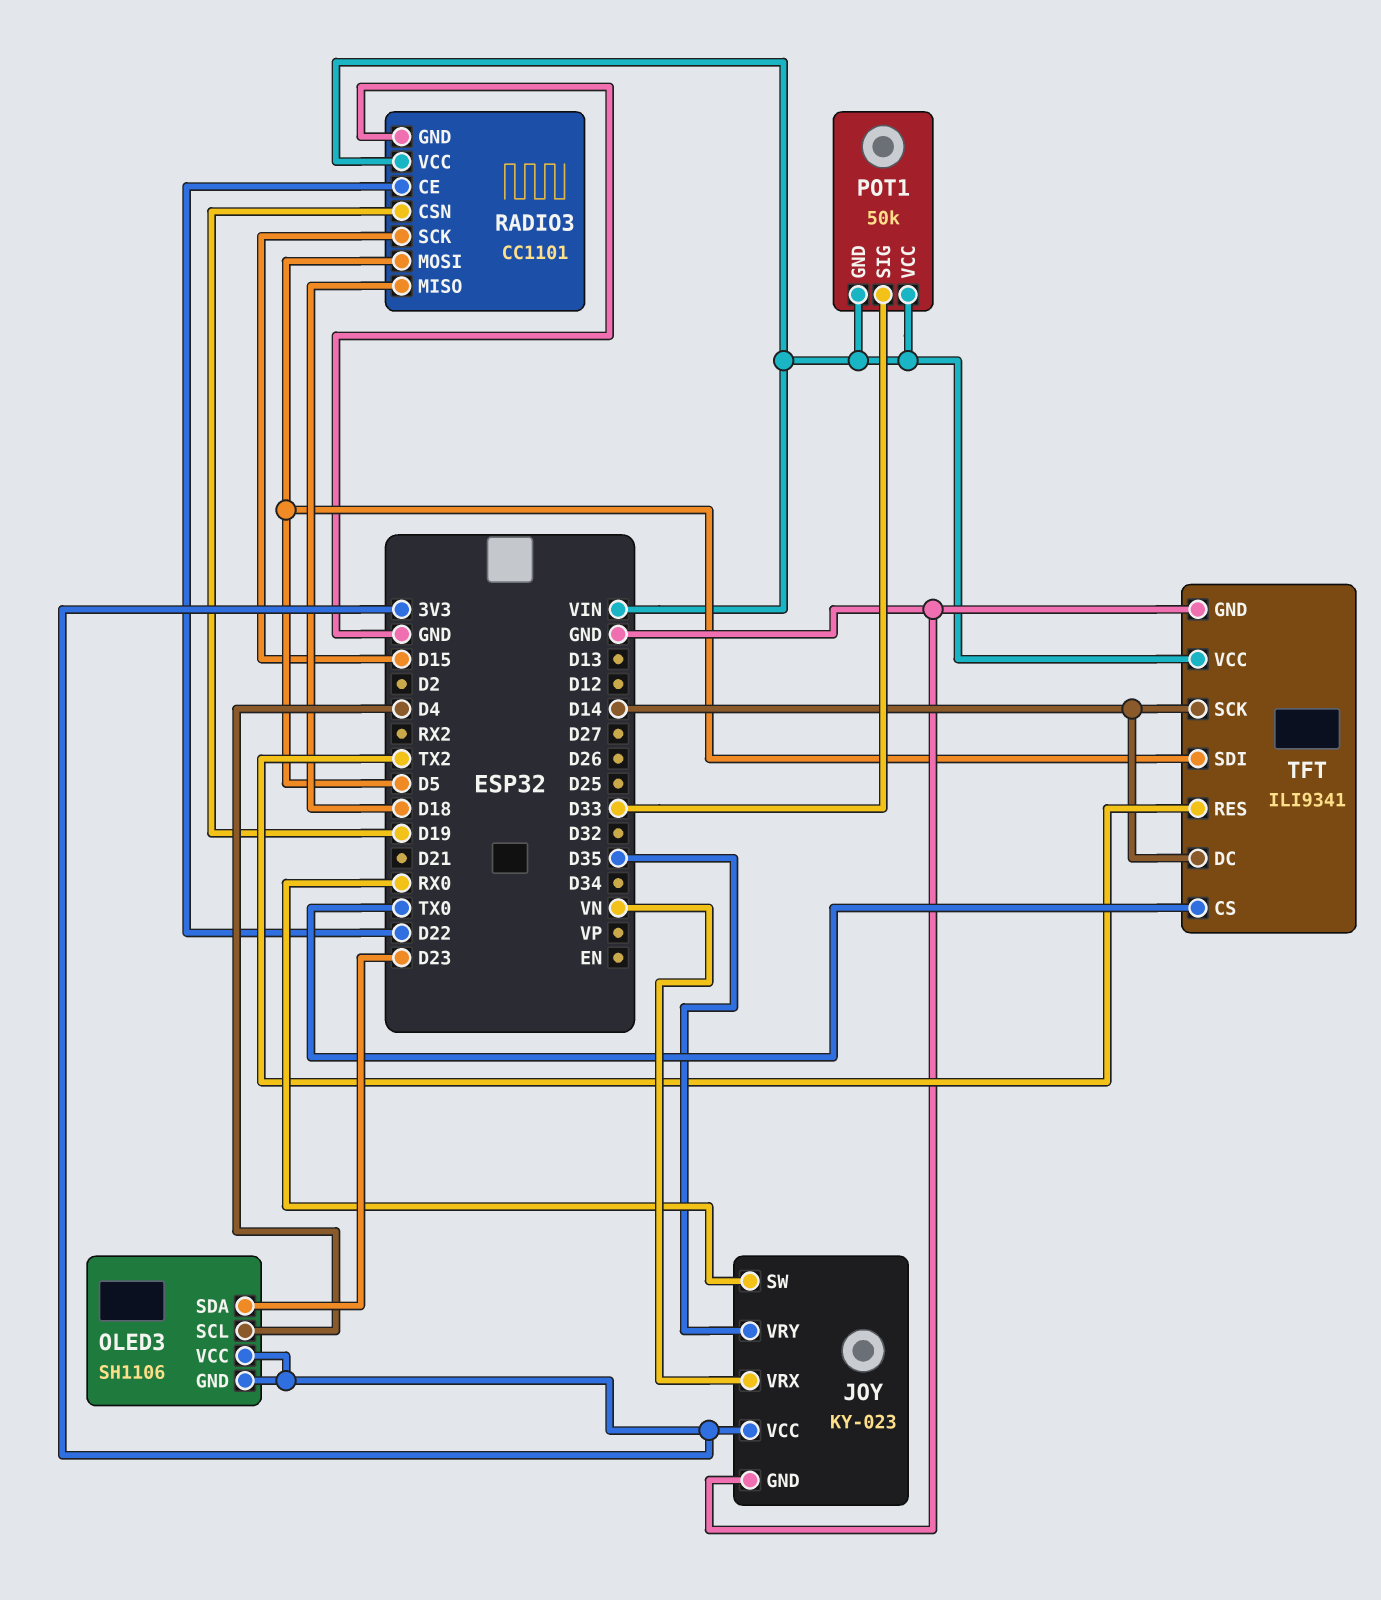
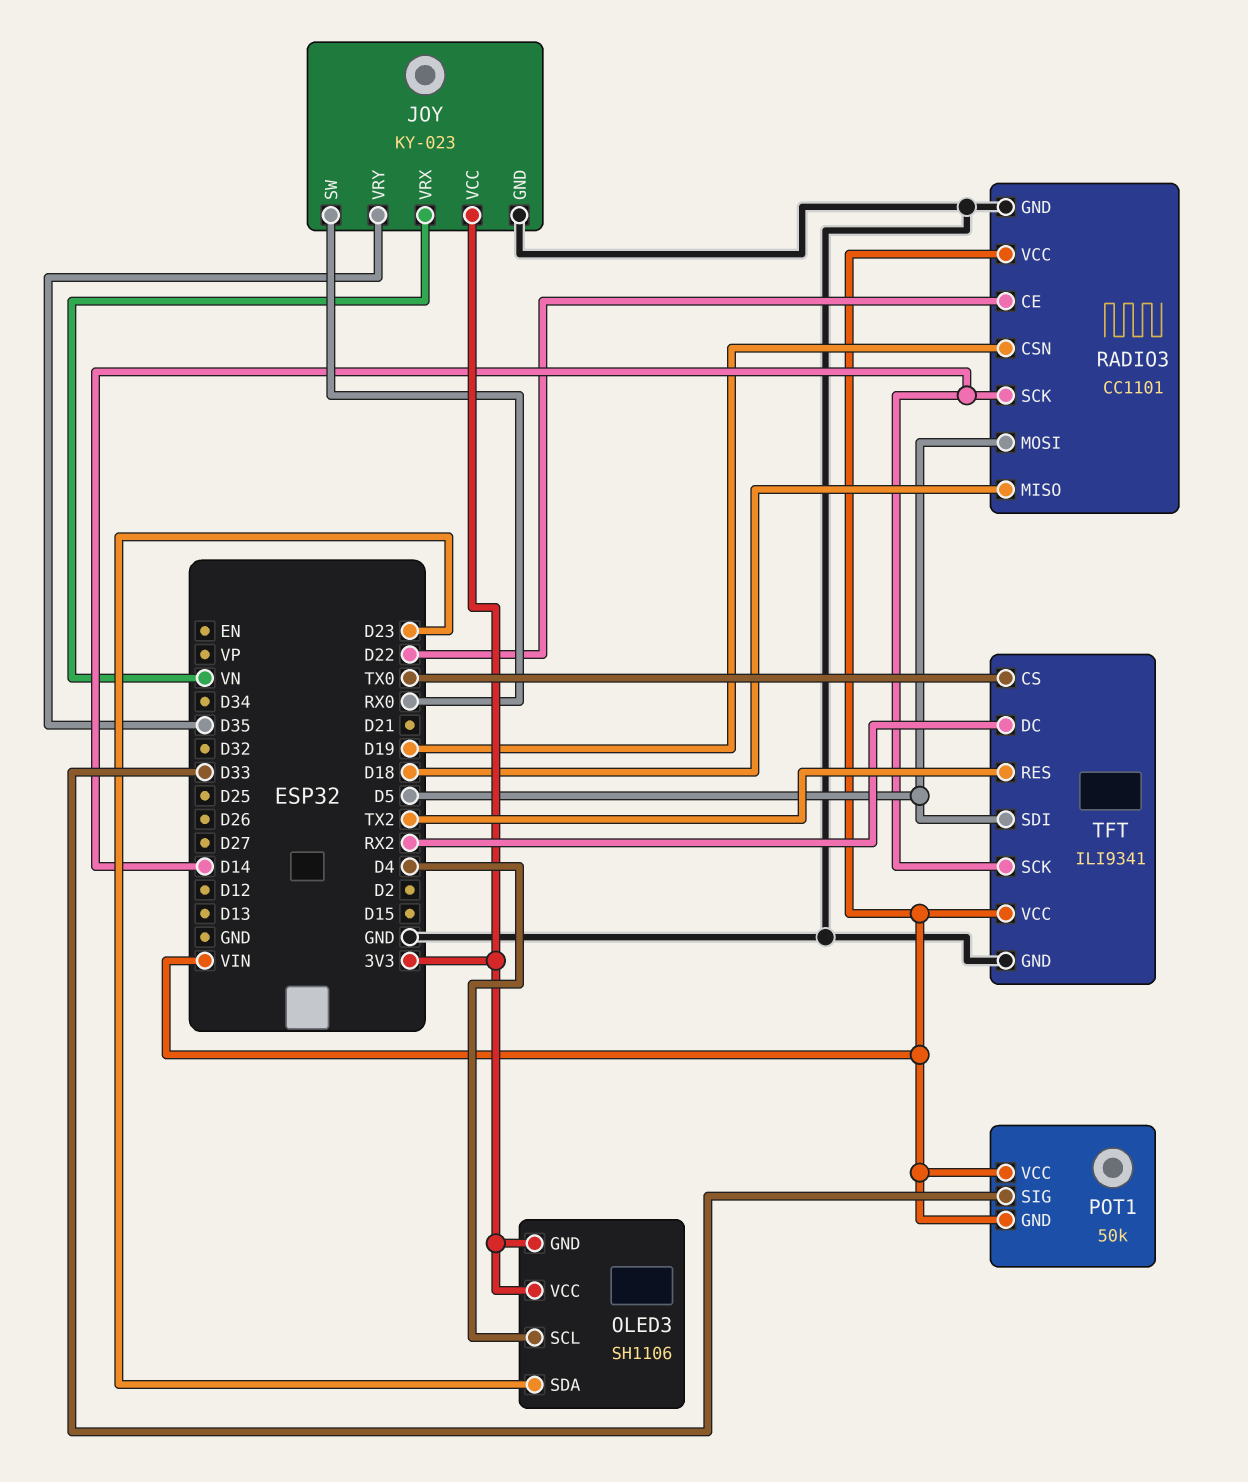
RADIO3 pin SCK: D15 -> D14
TFT pin DC: D14 -> RX2

